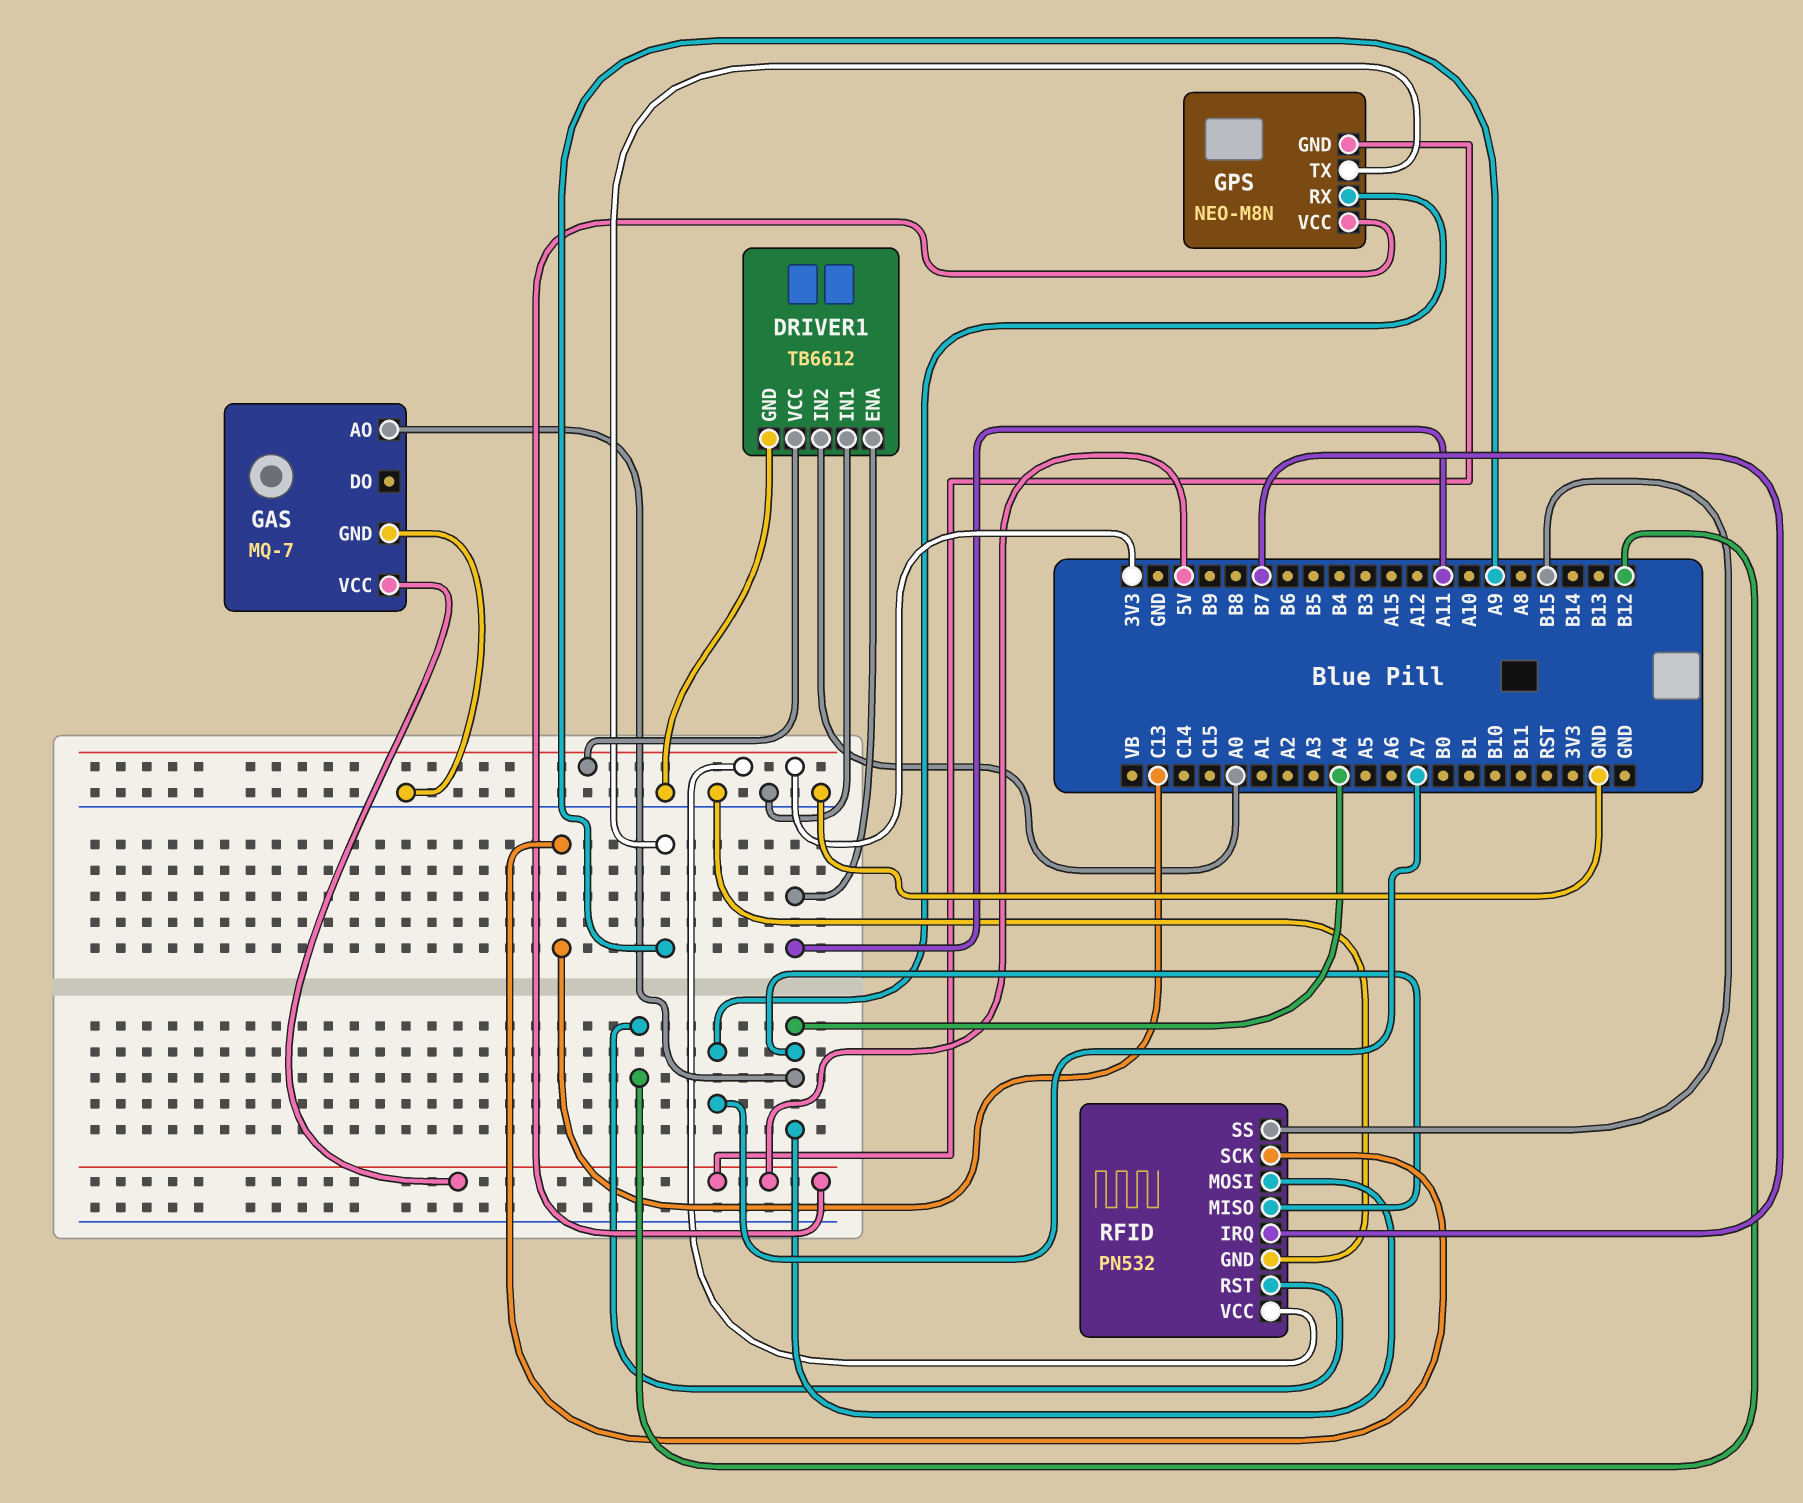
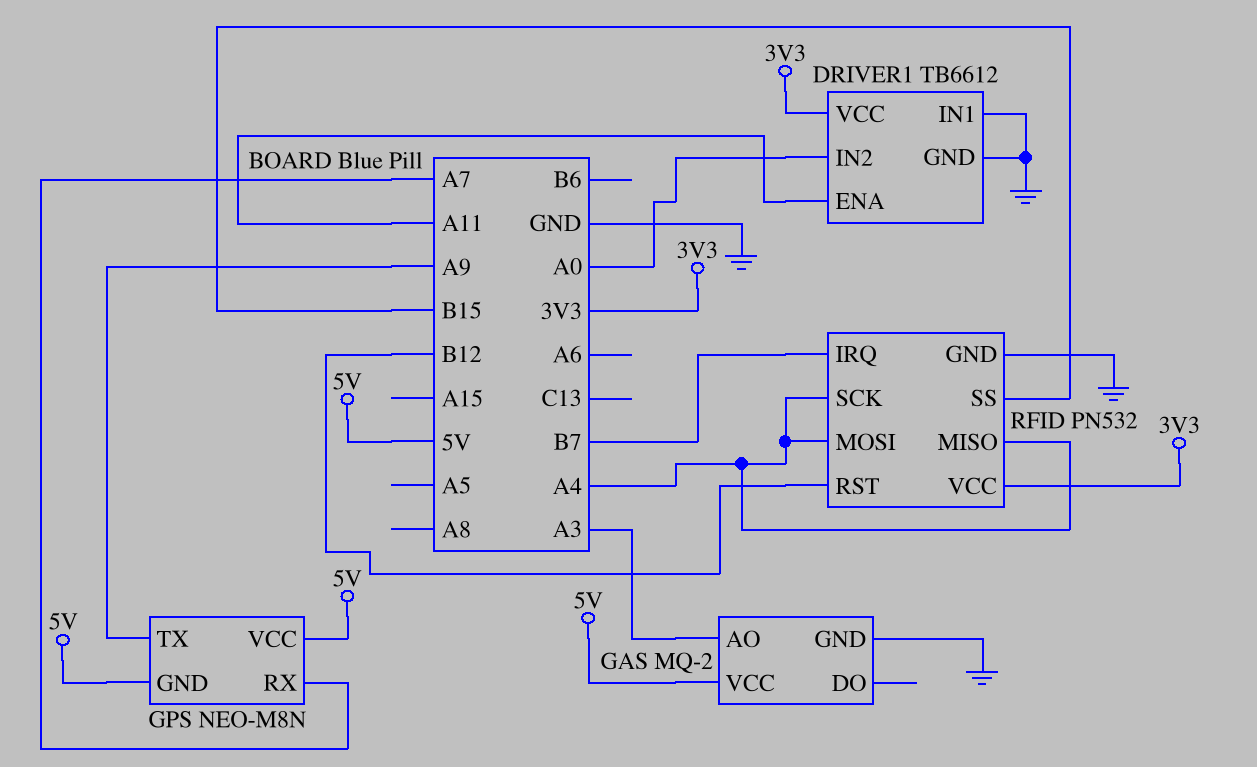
GAS: MQ-7 -> MQ-2
GAS pin AO: A4 -> A3
RFID pin SCK: C13 -> A4

